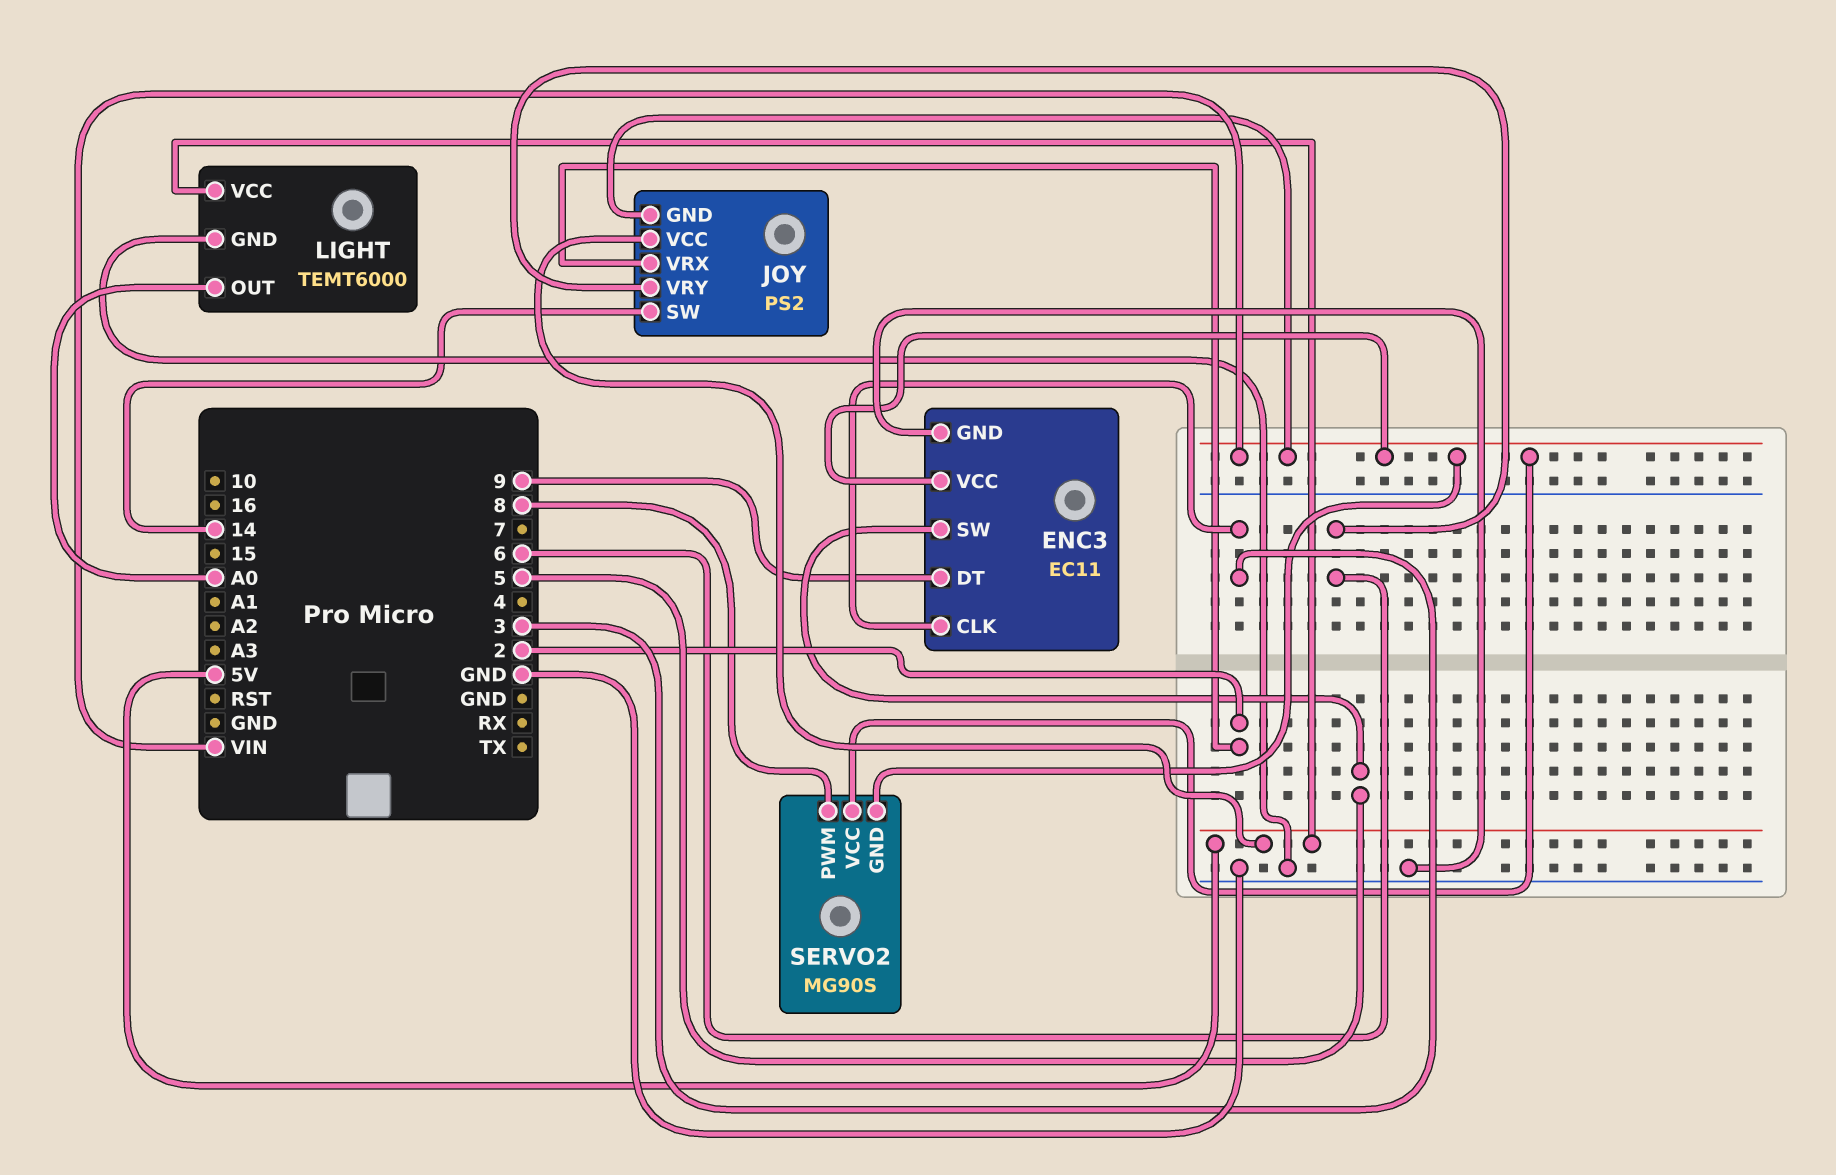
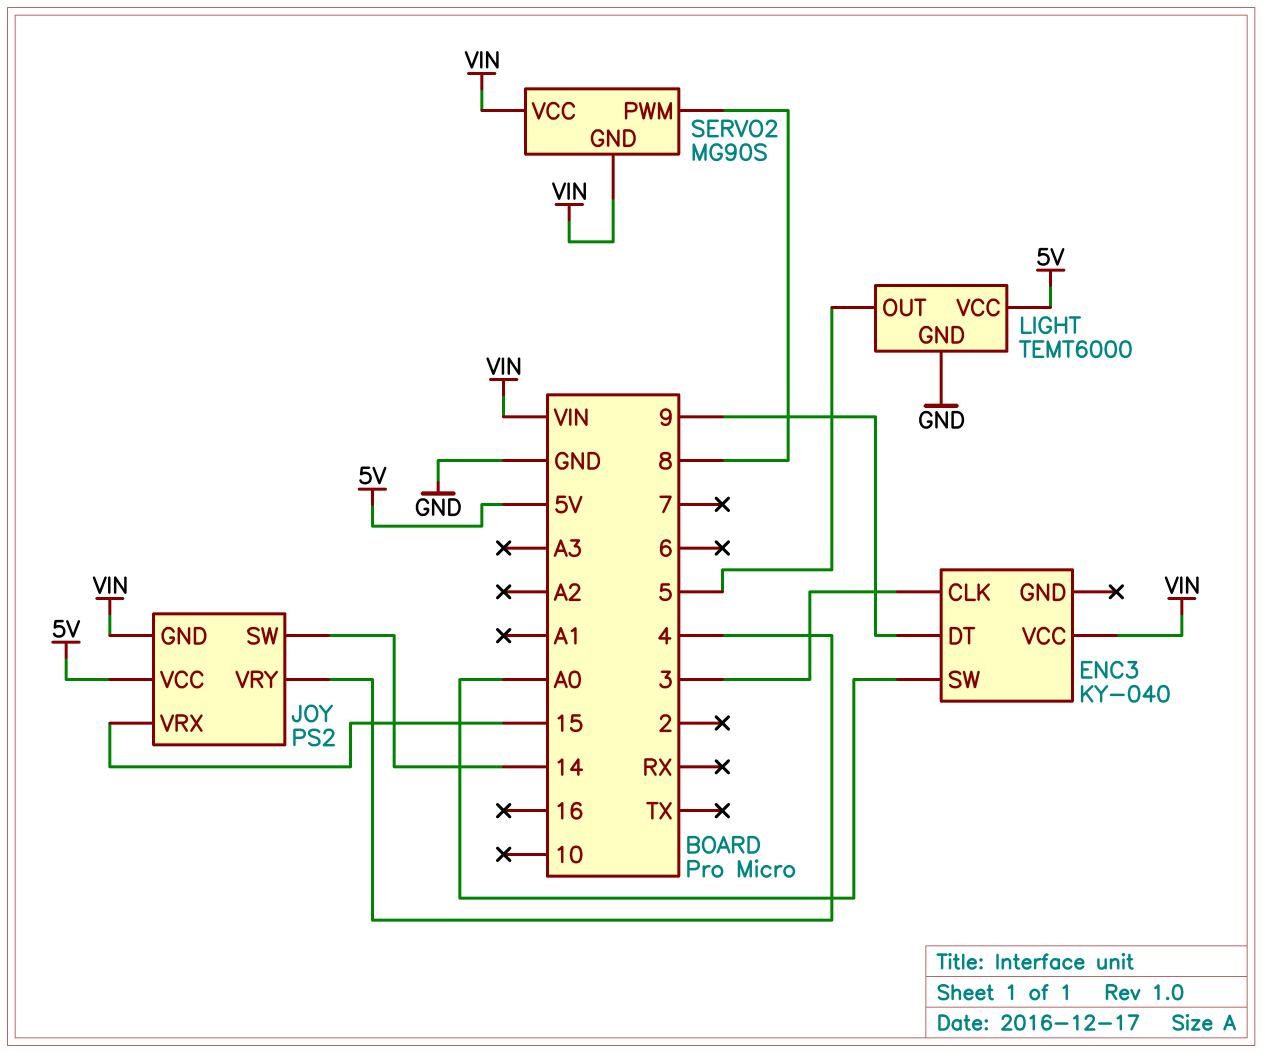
ENC3: EC11 -> KY-040
ENC3 pin GND: GND -> none
ENC3 pin SW: 5 -> A0
JOY pin VRX: 2 -> 15
JOY pin VRY: 6 -> 4
LIGHT pin OUT: A0 -> 5

